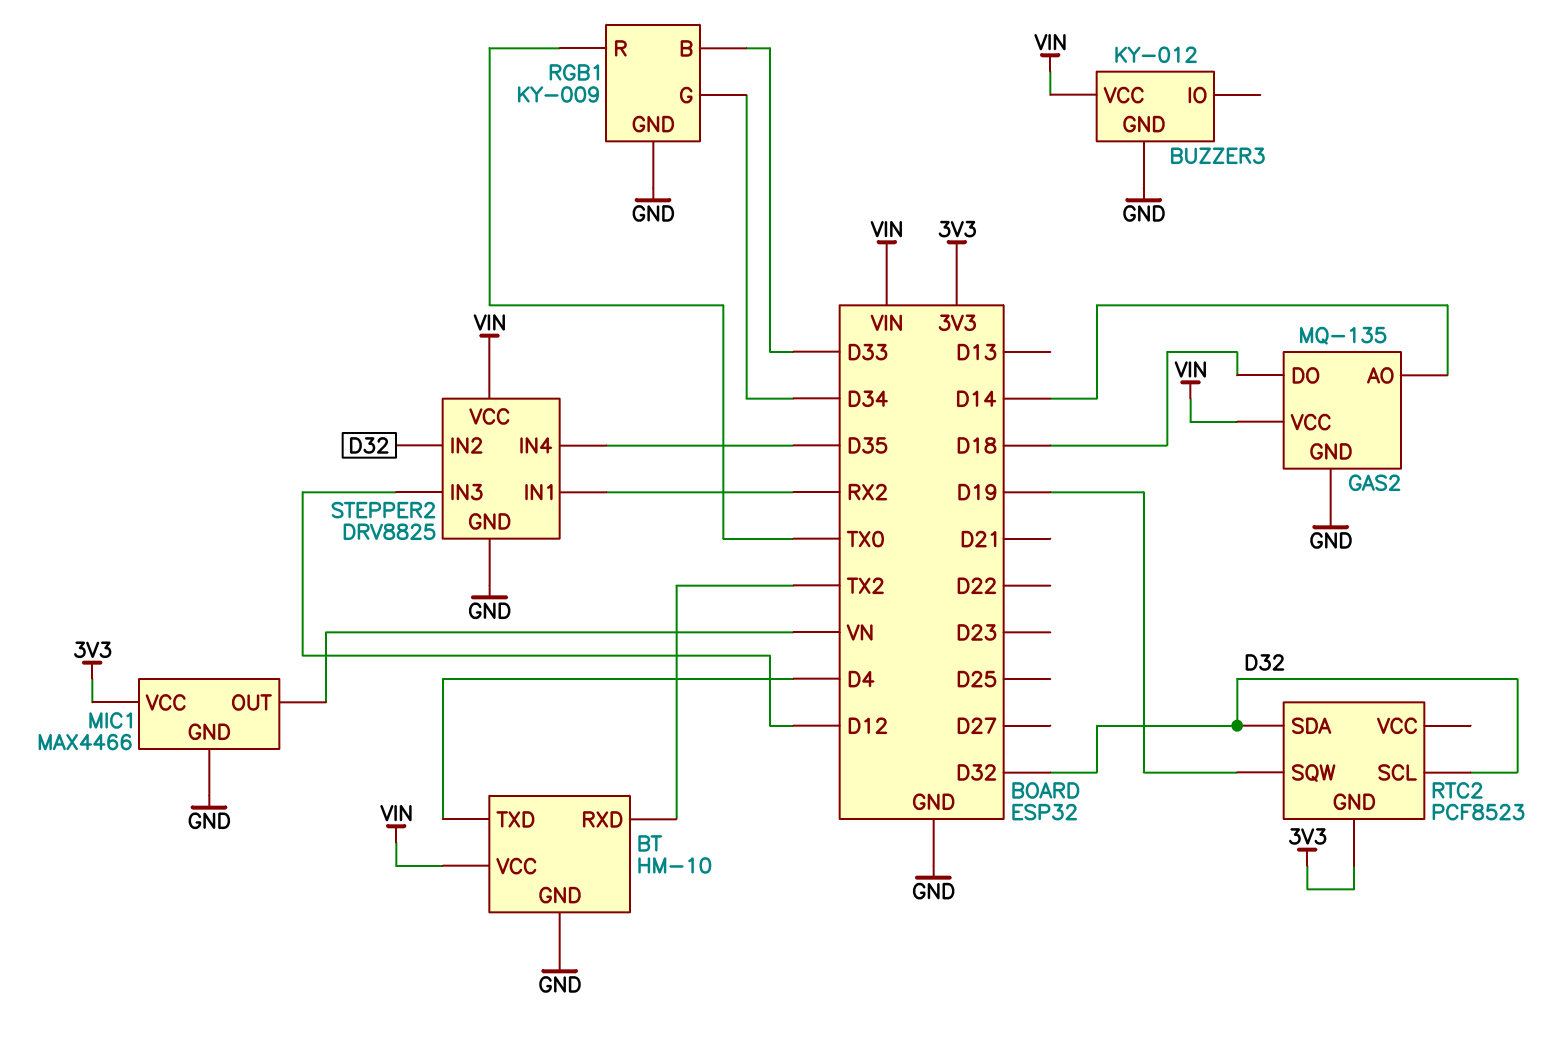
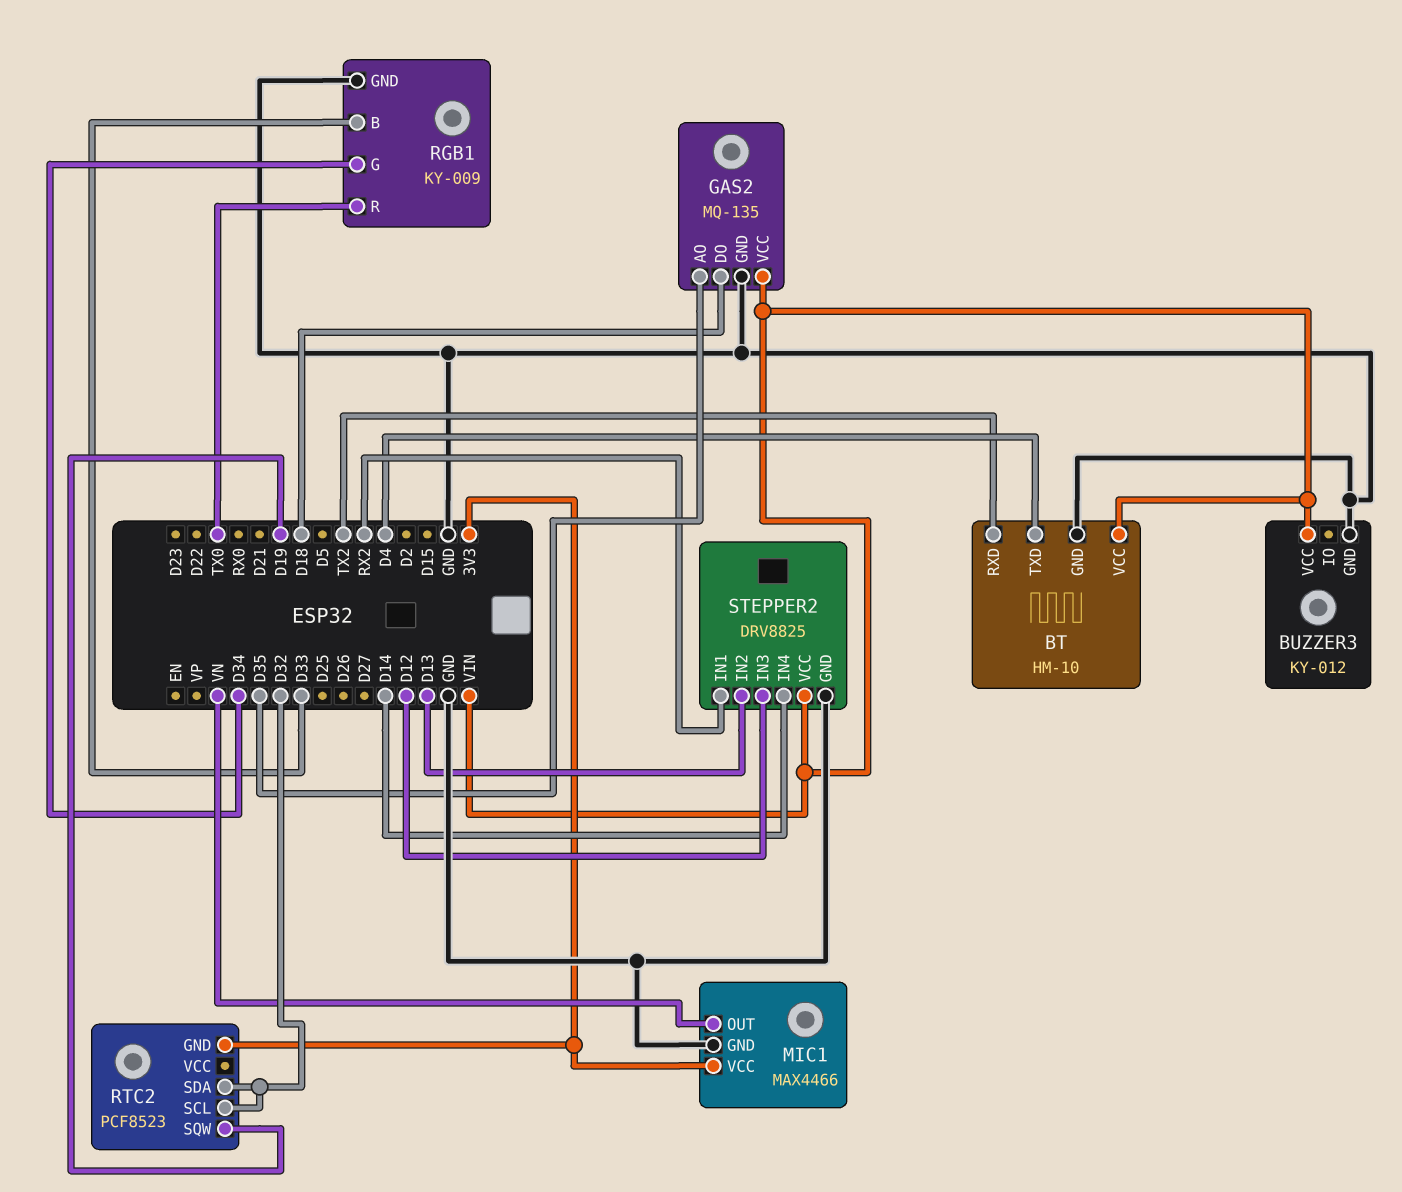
GAS2 pin AO: D14 -> D35
STEPPER2 pin IN2: D32 -> D13
STEPPER2 pin IN4: D35 -> D14

